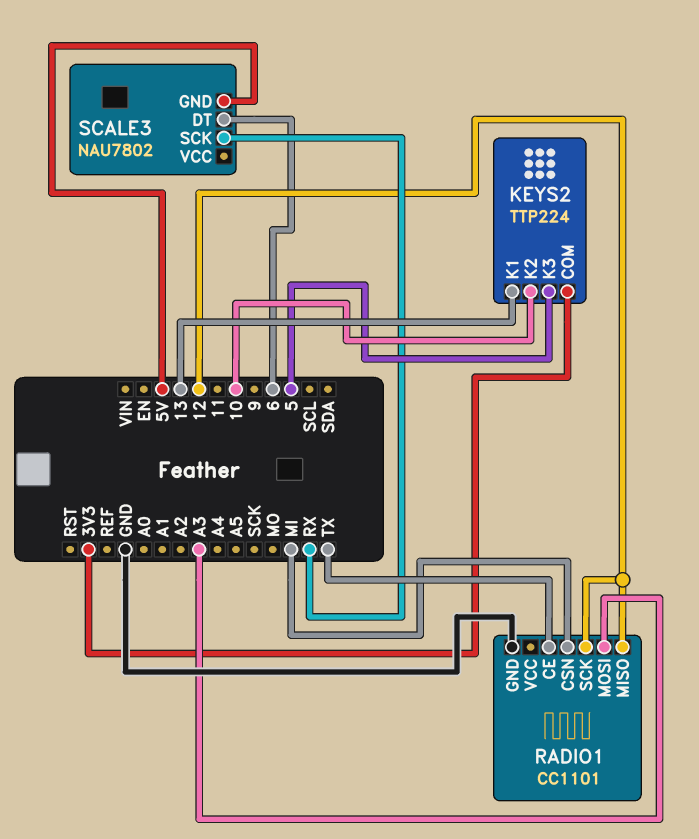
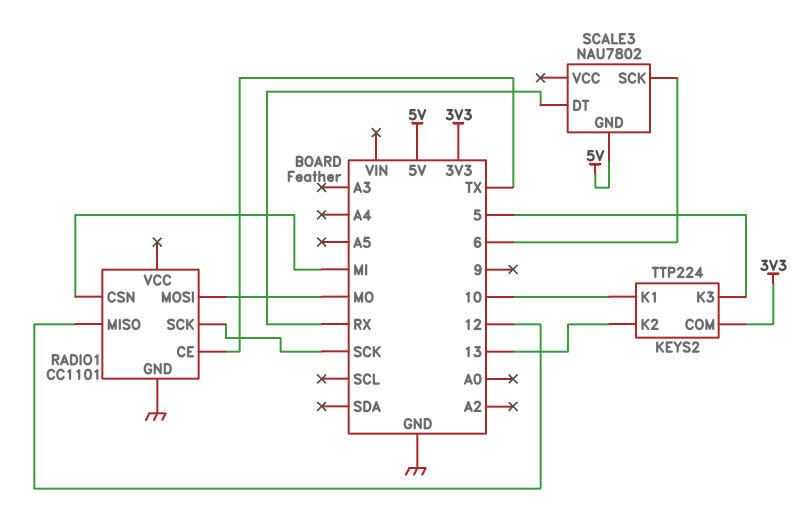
KEYS2 pin K1: 13 -> 10
KEYS2 pin K2: 10 -> 13
RADIO1 pin MOSI: A3 -> MO
RADIO1 pin SCK: 12 -> SCK
SCALE3 pin DT: 6 -> RX
SCALE3 pin SCK: RX -> 6

